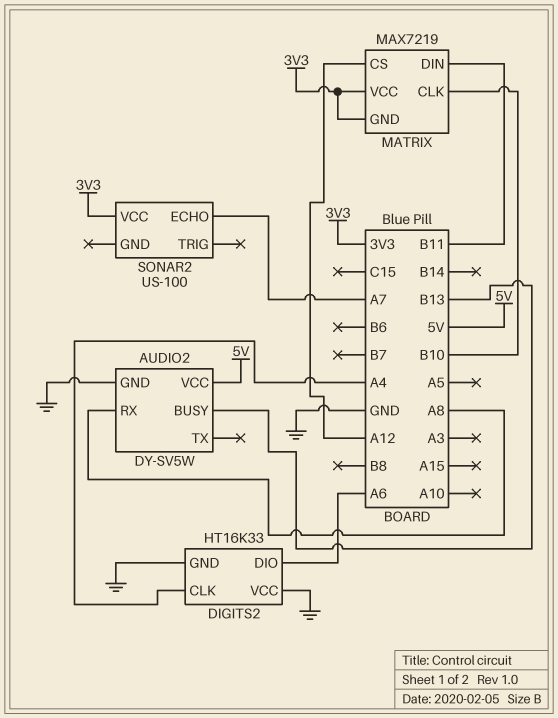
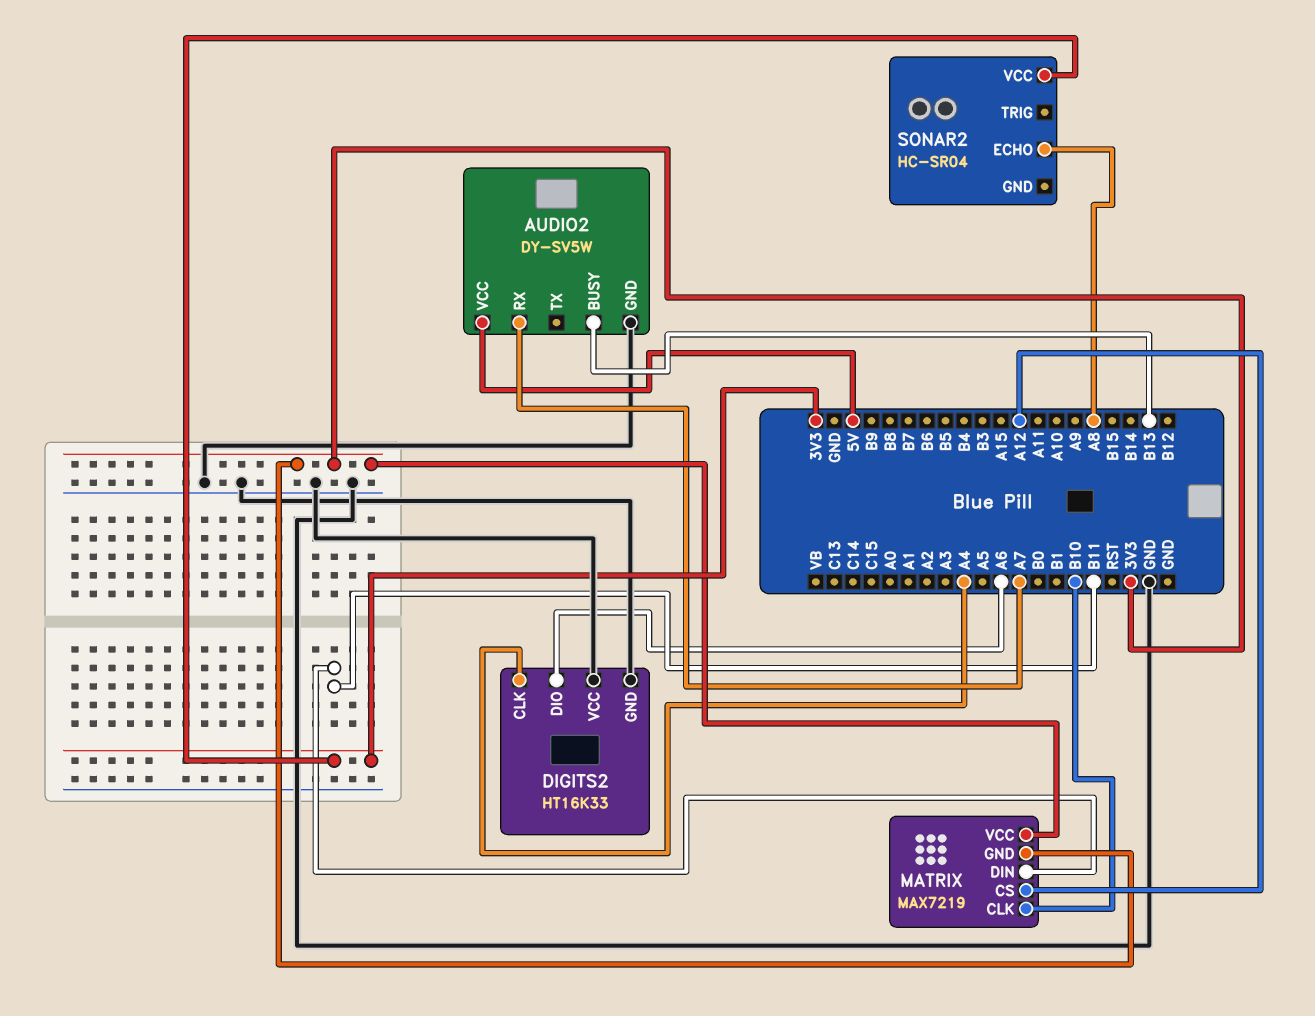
AUDIO2 pin RX: A8 -> A7
SONAR2: US-100 -> HC-SR04
SONAR2 pin ECHO: A7 -> A8

